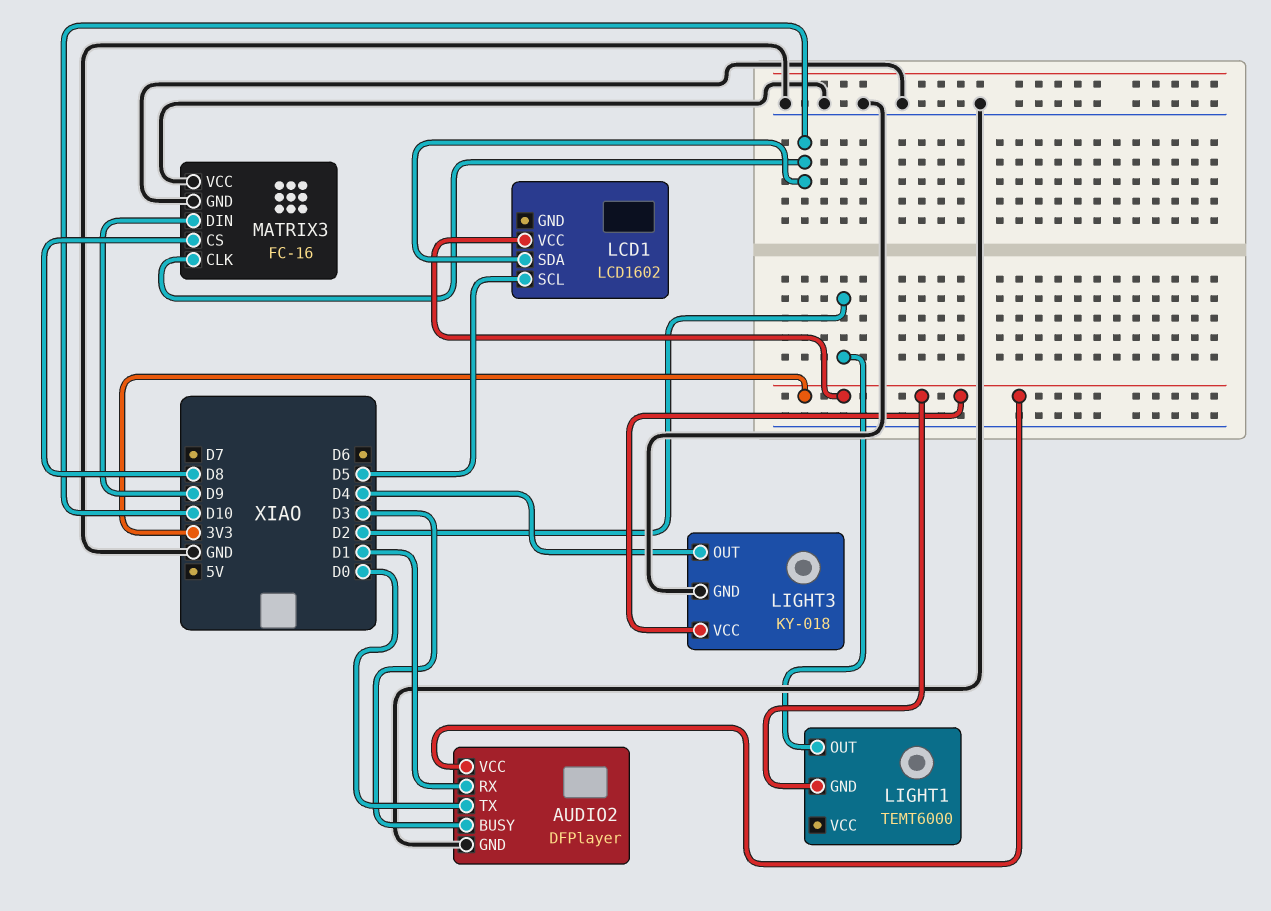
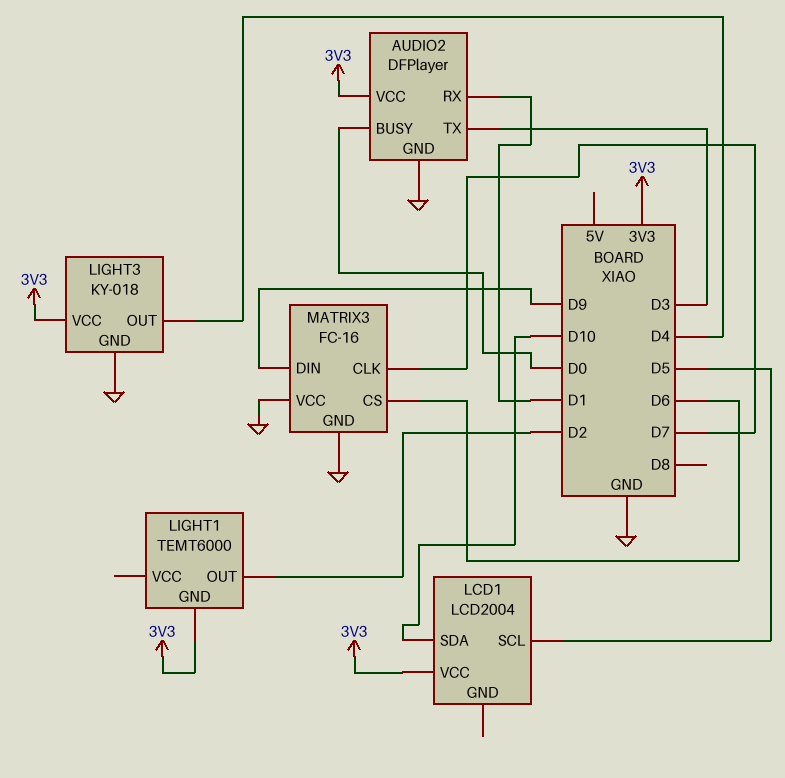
AUDIO2 pin BUSY: D3 -> D0
AUDIO2 pin TX: D0 -> D3
LCD1: LCD1602 -> LCD2004
MATRIX3 pin CLK: D10 -> D7
MATRIX3 pin CS: D8 -> D6

